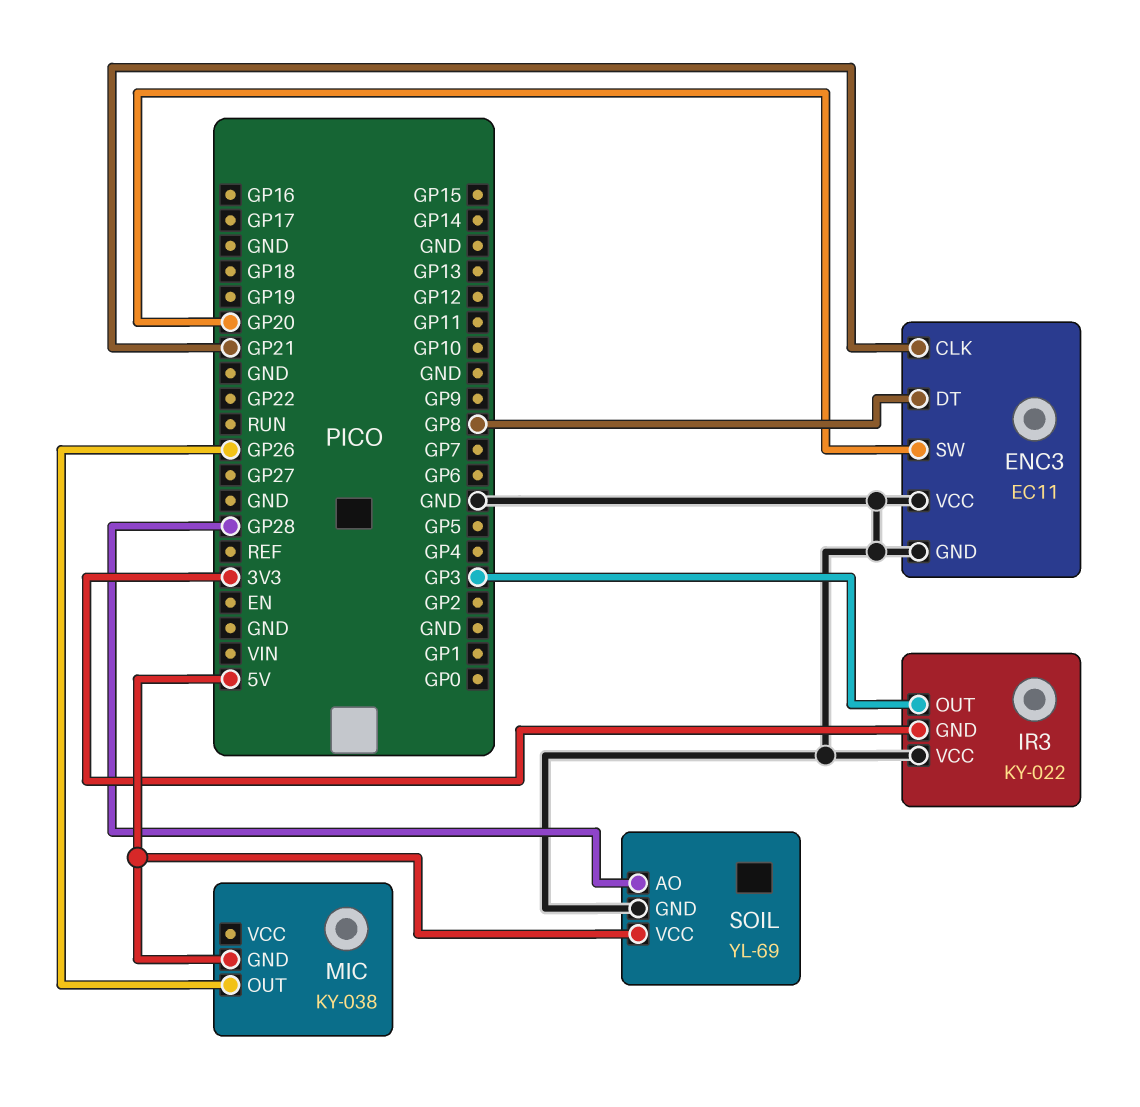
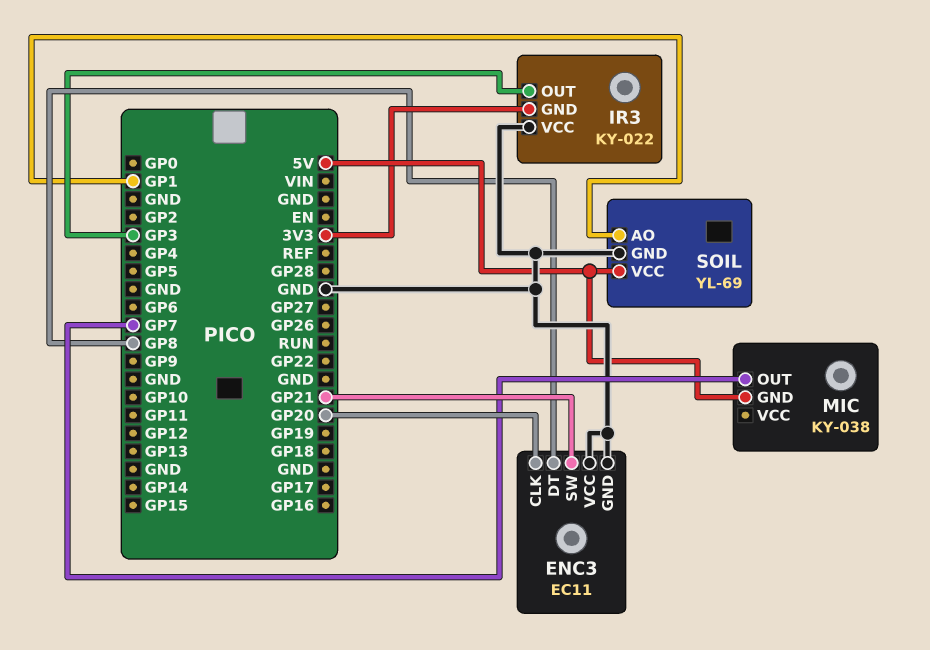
ENC3 pin CLK: GP21 -> GP20
ENC3 pin SW: GP20 -> GP21
MIC pin OUT: GP26 -> GP7
SOIL pin AO: GP28 -> GP1

